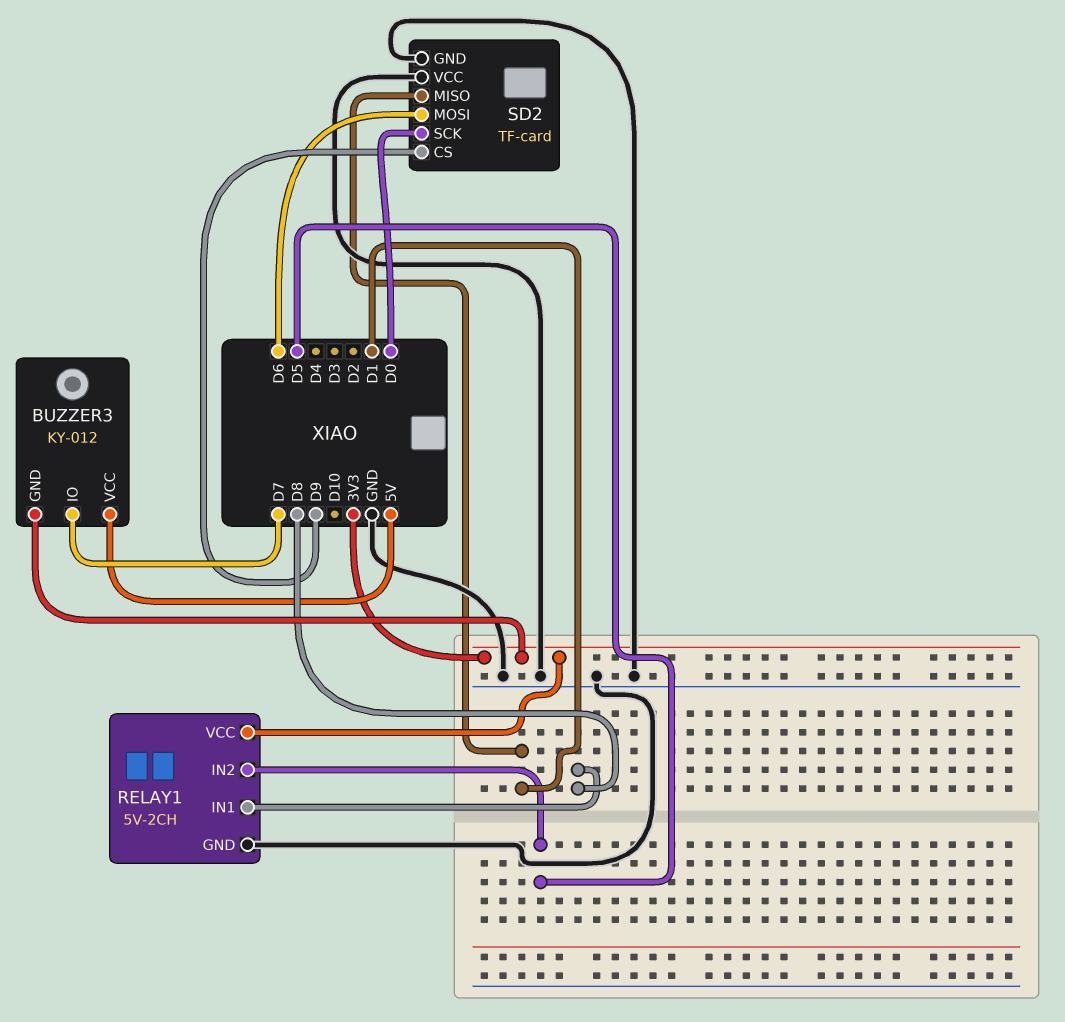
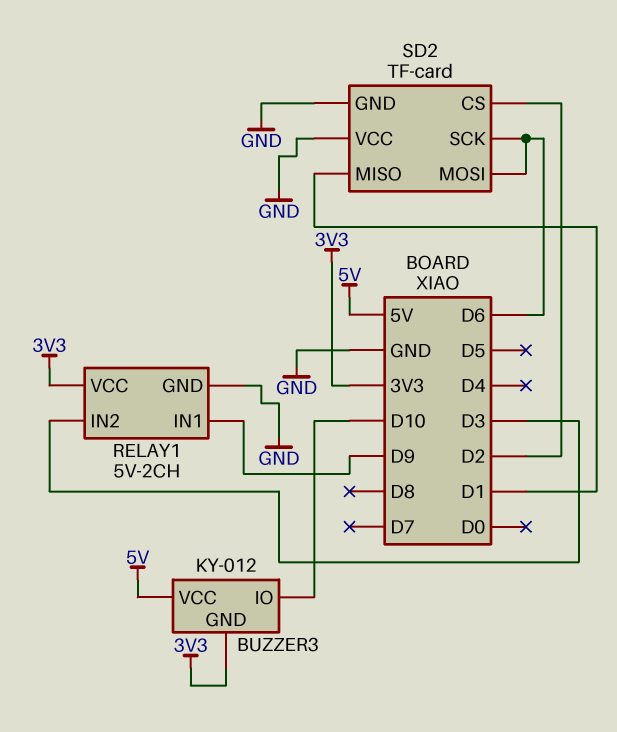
BUZZER3 pin IO: D7 -> D10
RELAY1 pin IN1: D8 -> D9
RELAY1 pin IN2: D5 -> D3
SD2 pin CS: D9 -> D2
SD2 pin SCK: D0 -> D6

